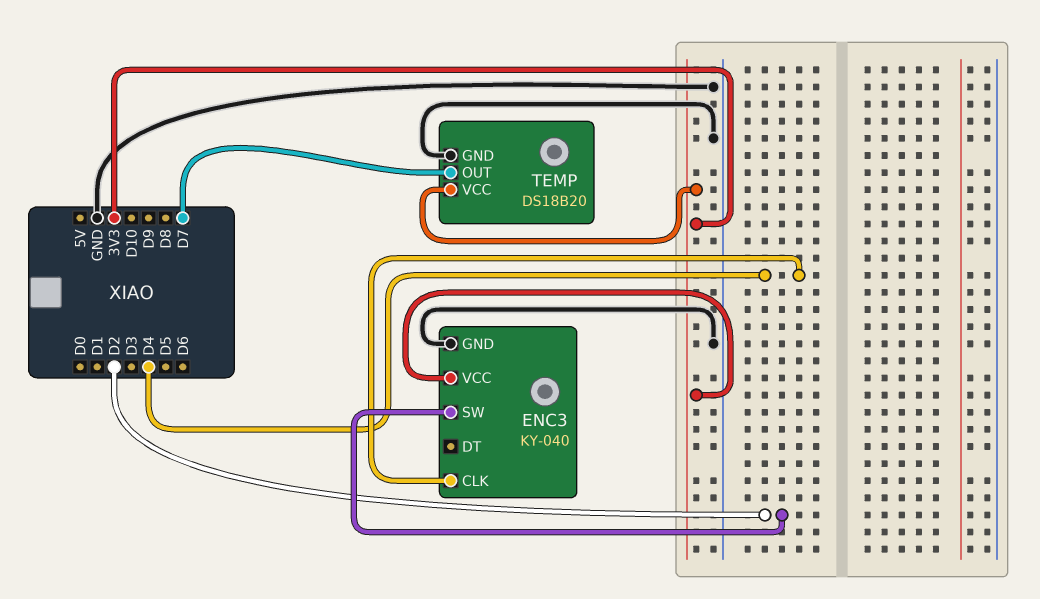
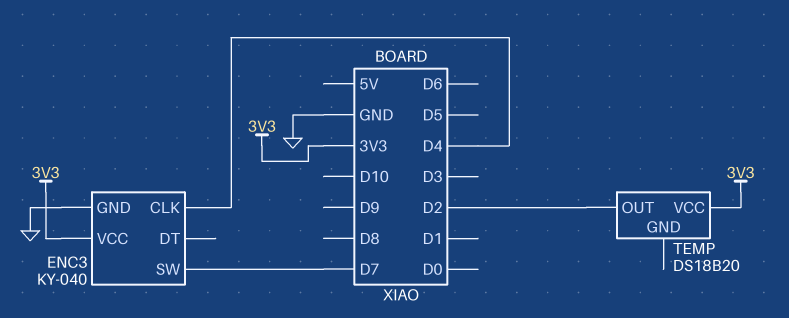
ENC3 pin SW: D2 -> D7
TEMP pin GND: GND -> none
TEMP pin OUT: D7 -> D2

